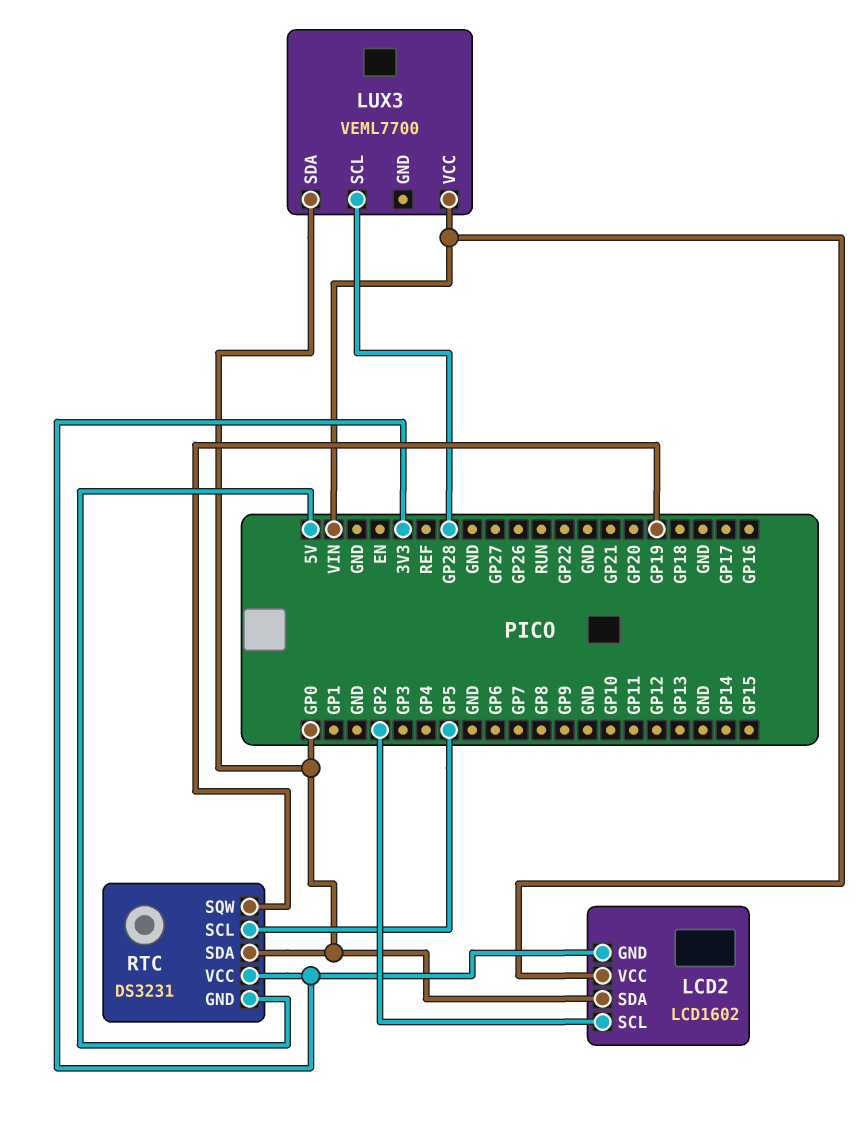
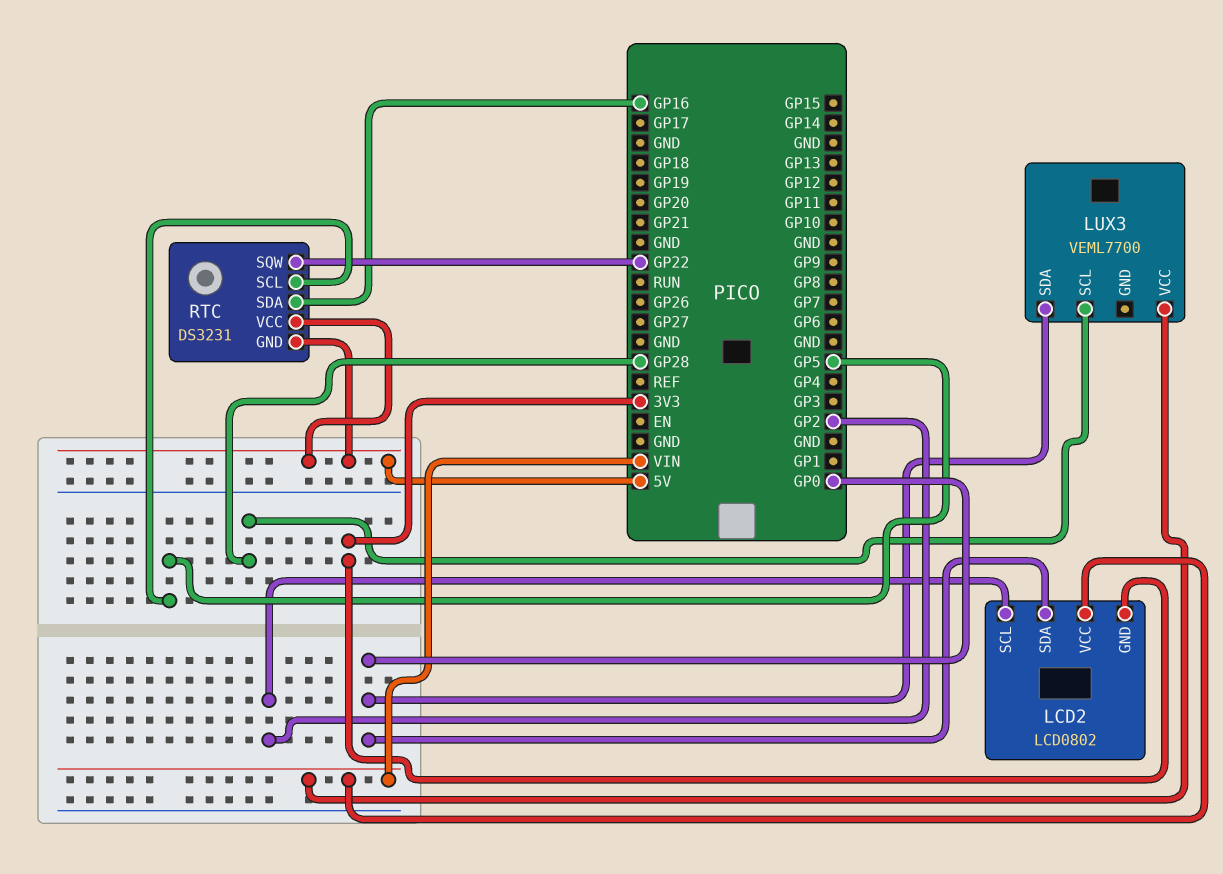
LCD2: LCD1602 -> LCD0802
RTC pin SDA: GP0 -> GP16
RTC pin SQW: GP19 -> GP22
RTC pin VCC: 3V3 -> 5V

